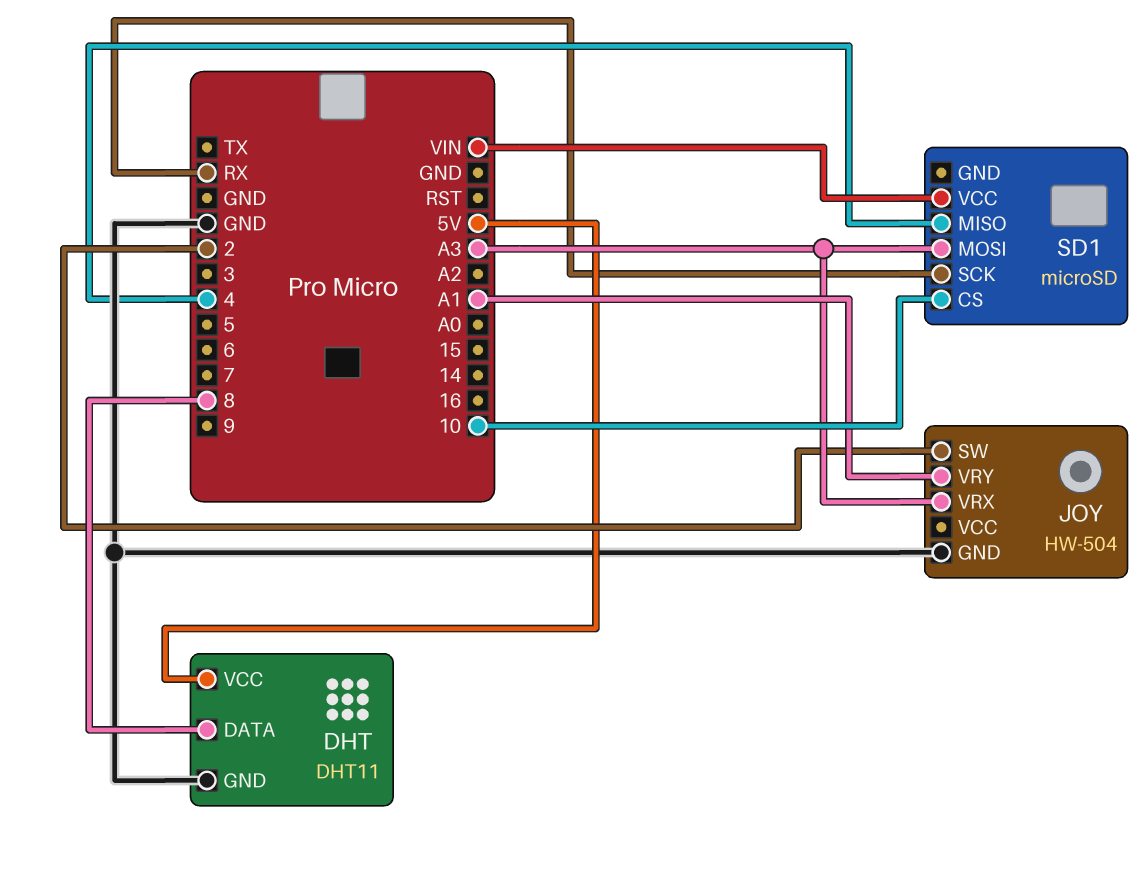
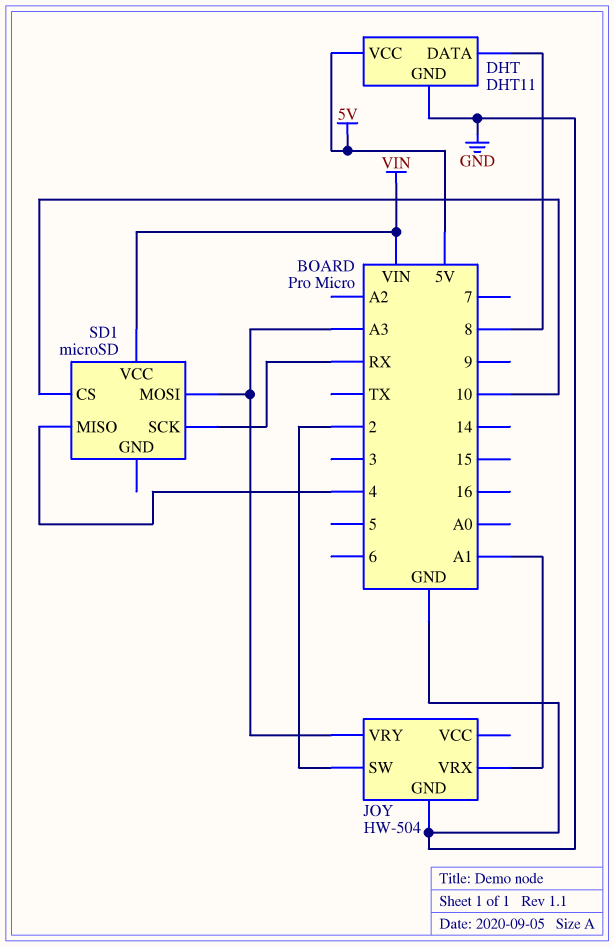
JOY pin VRX: A3 -> A1
JOY pin VRY: A1 -> A3

